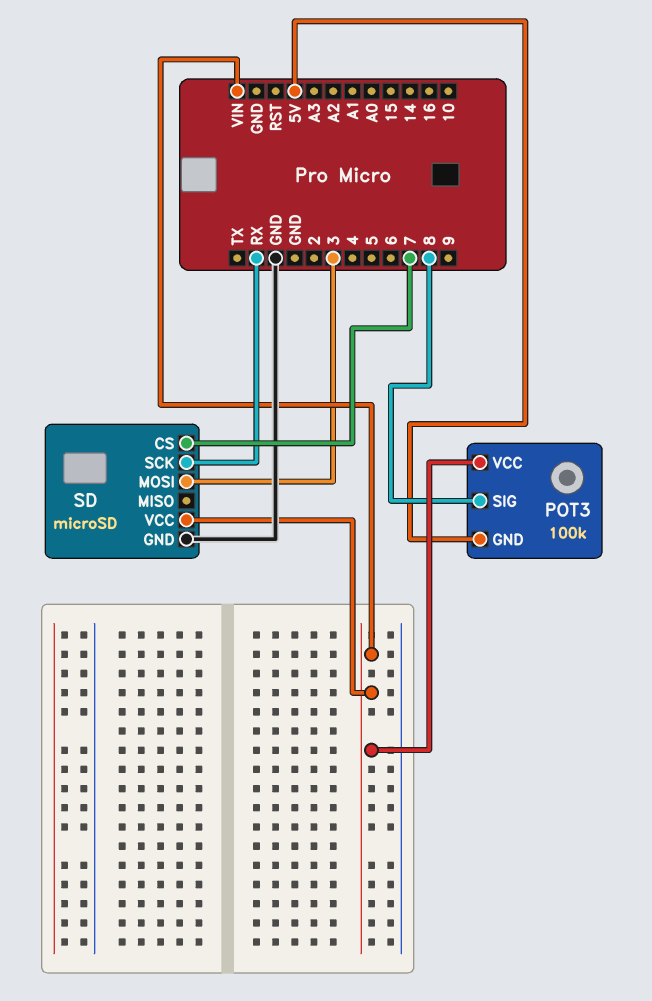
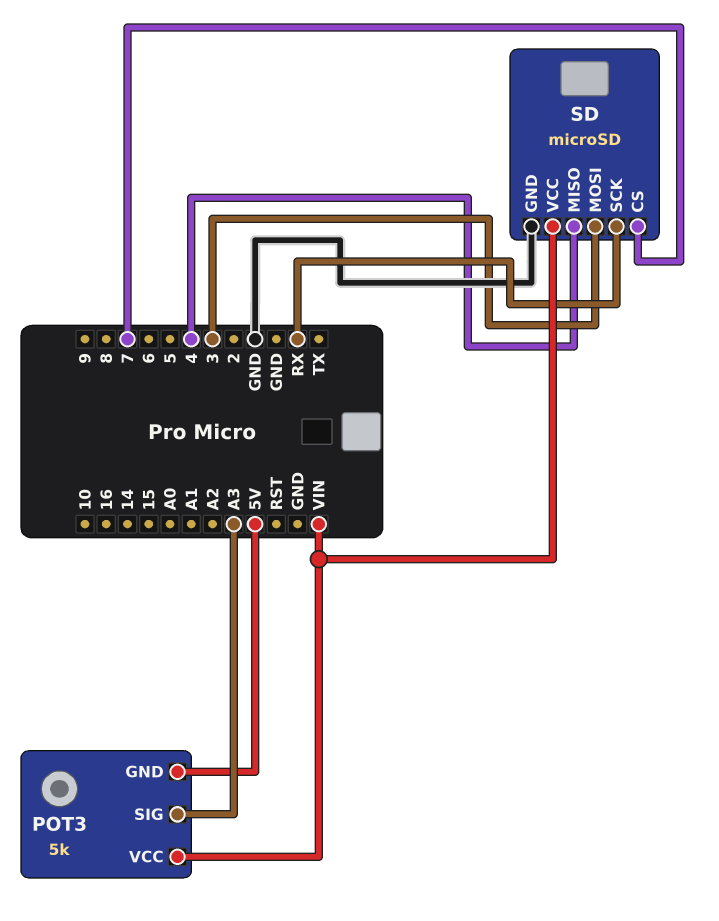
POT3: 100k -> 5k
POT3 pin SIG: 8 -> A3
SD pin MISO: none -> 4

